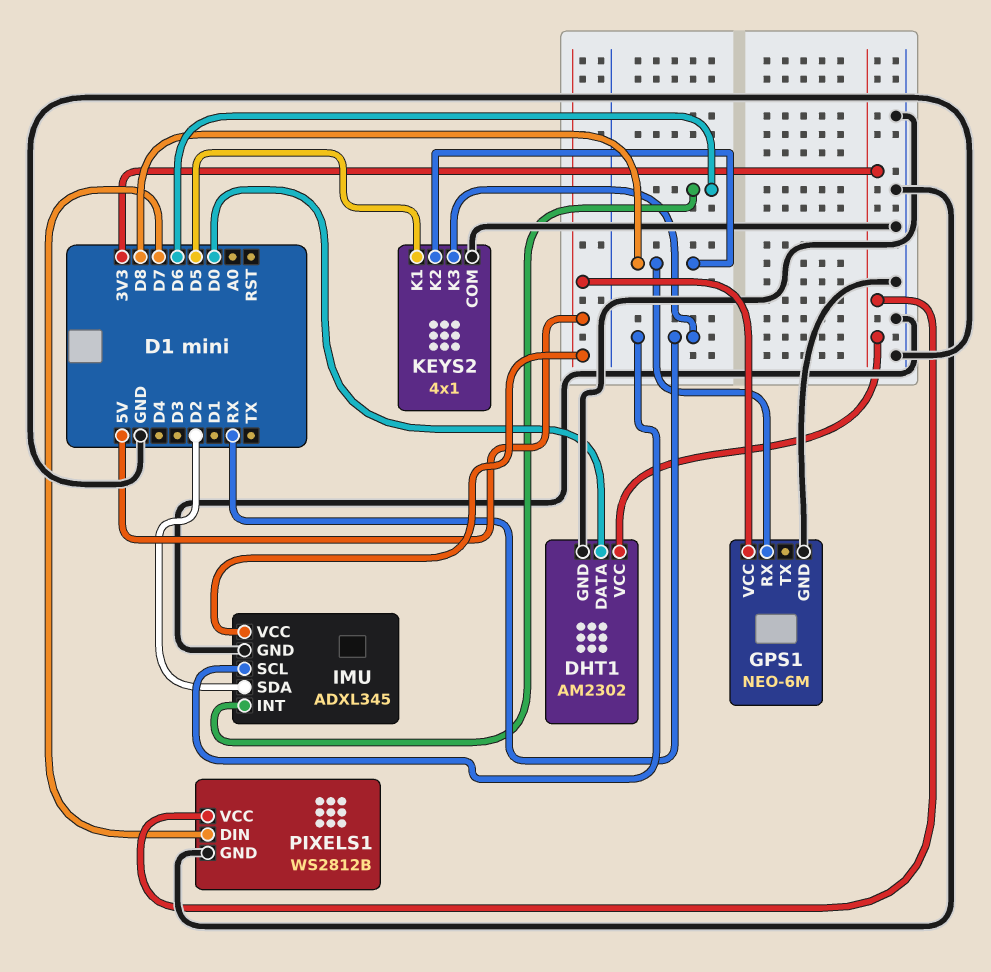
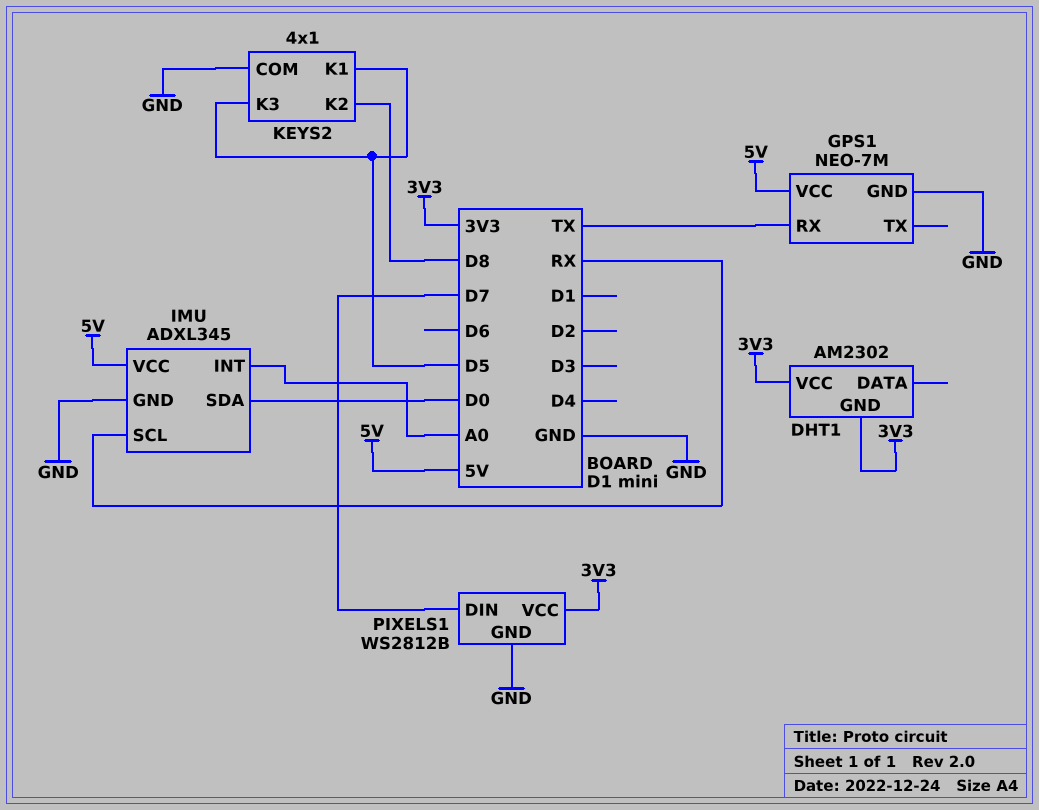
DHT1 pin DATA: D0 -> none
DHT1 pin GND: GND -> 3V3
GPS1: NEO-6M -> NEO-7M
GPS1 pin RX: D8 -> TX
IMU pin INT: D6 -> A0
IMU pin SDA: D2 -> D0
KEYS2 pin K3: RX -> D5

